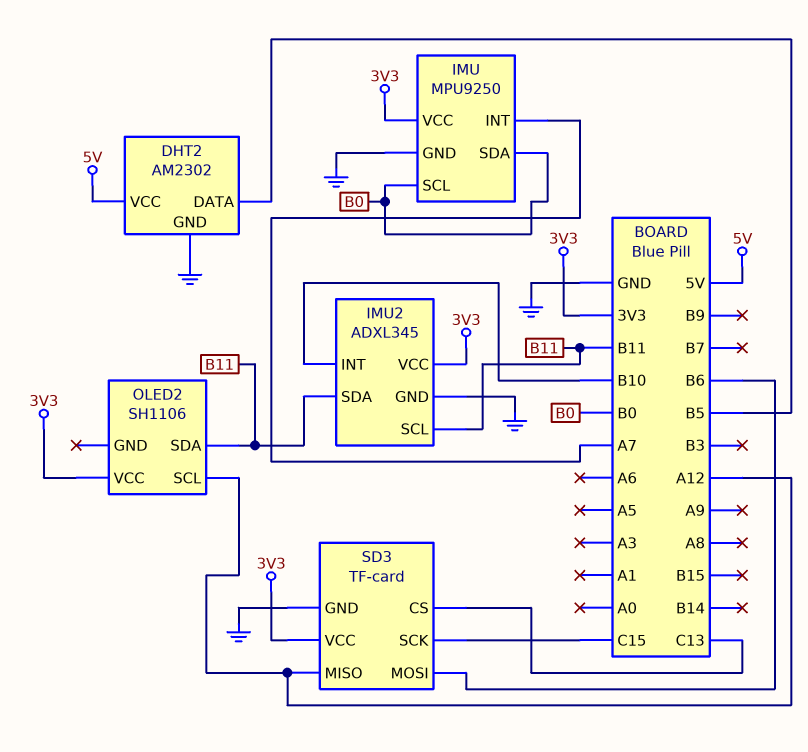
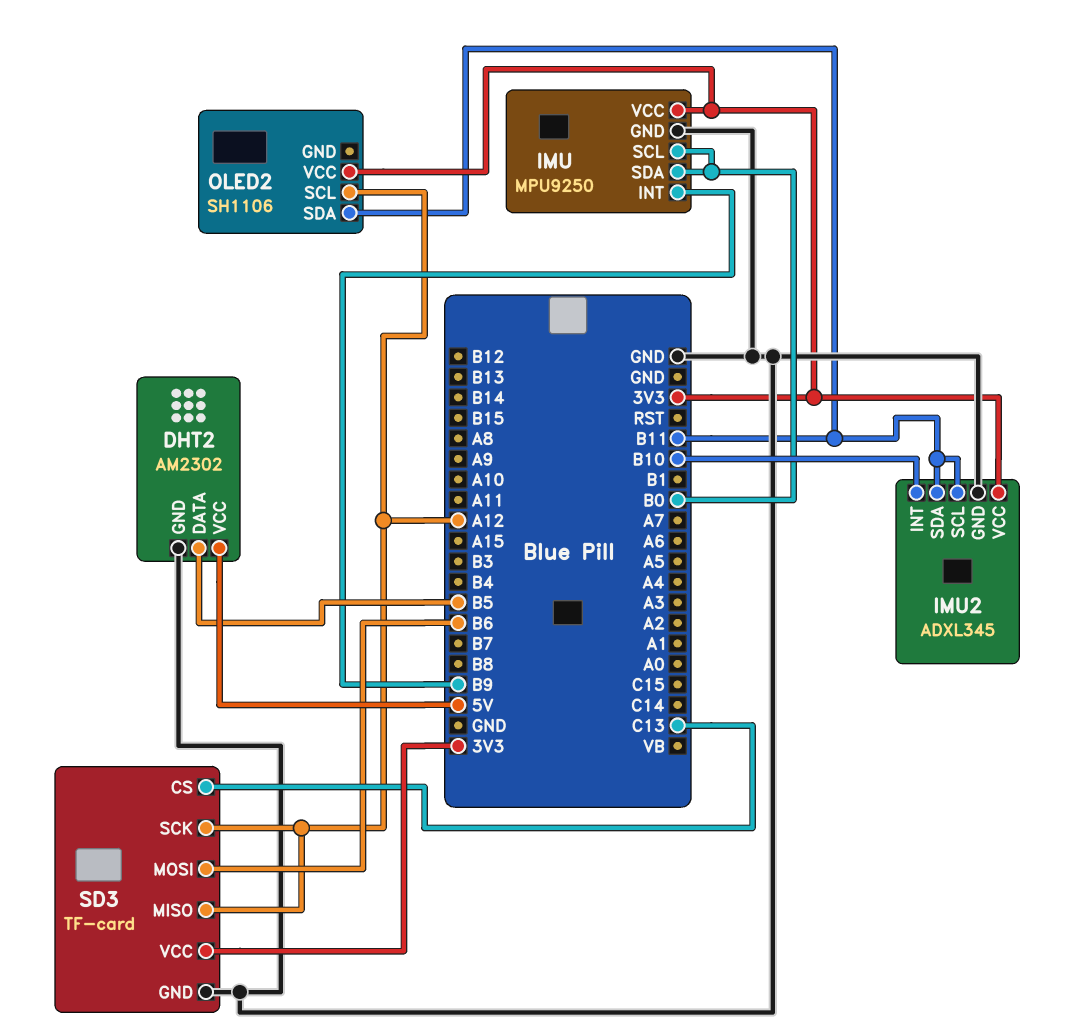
IMU pin INT: A7 -> B9
SD3 pin SCK: C15 -> A12

